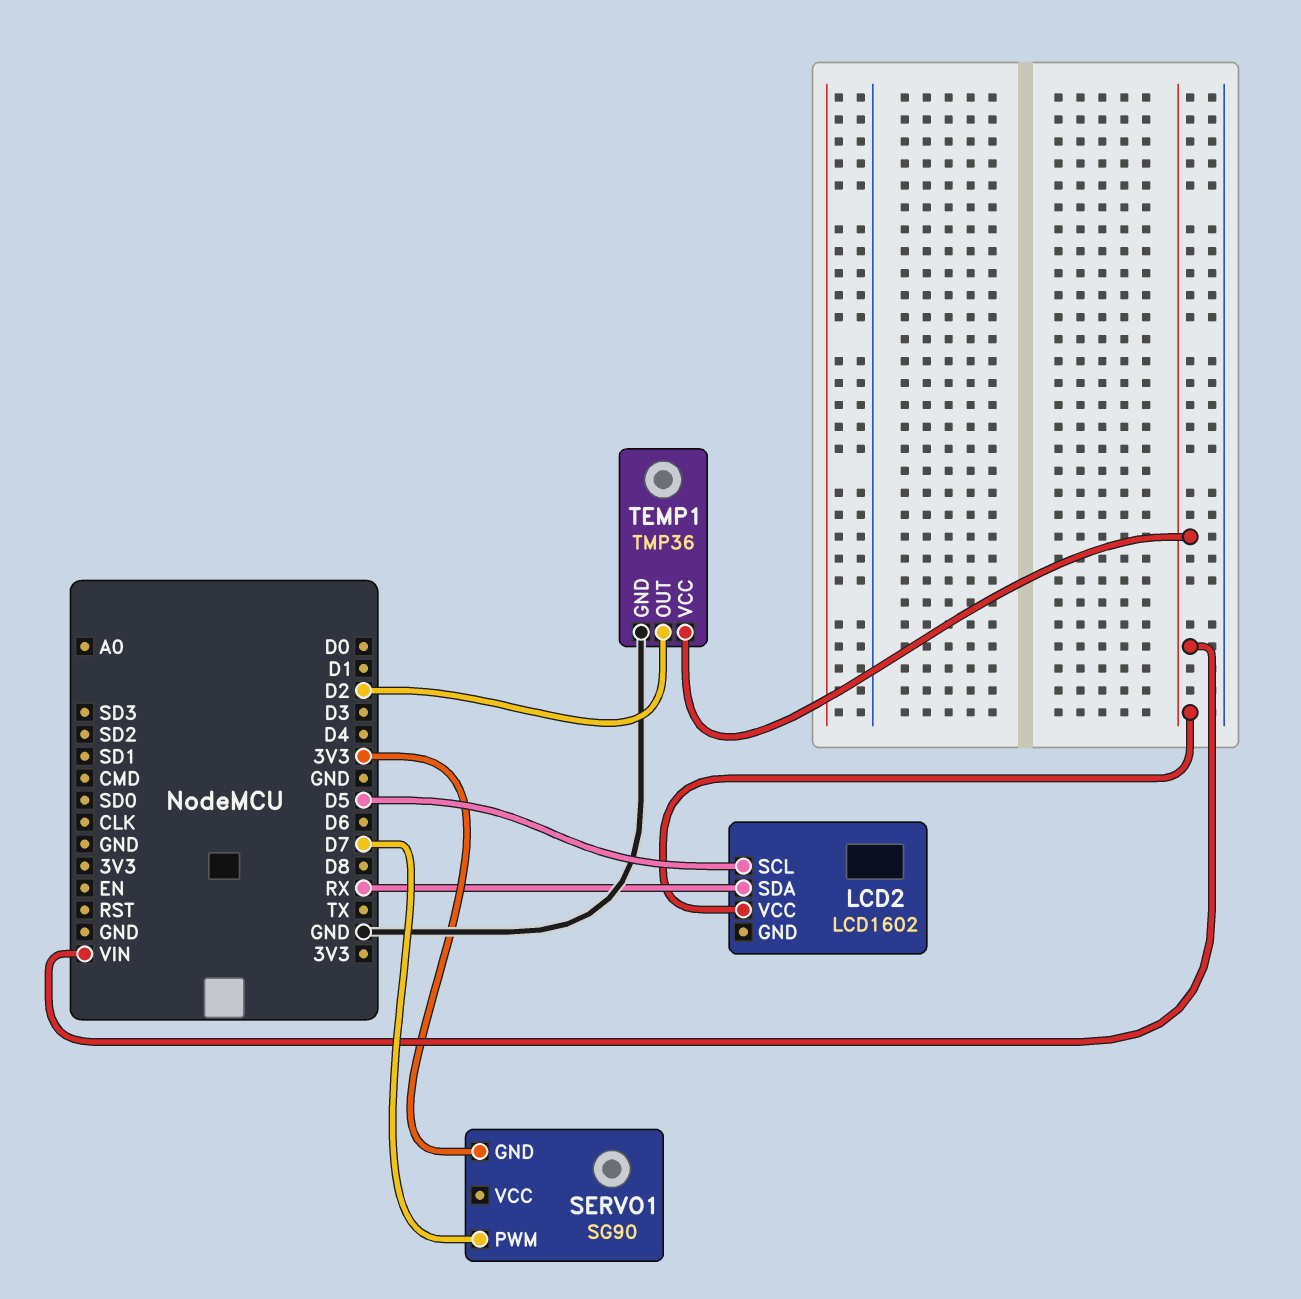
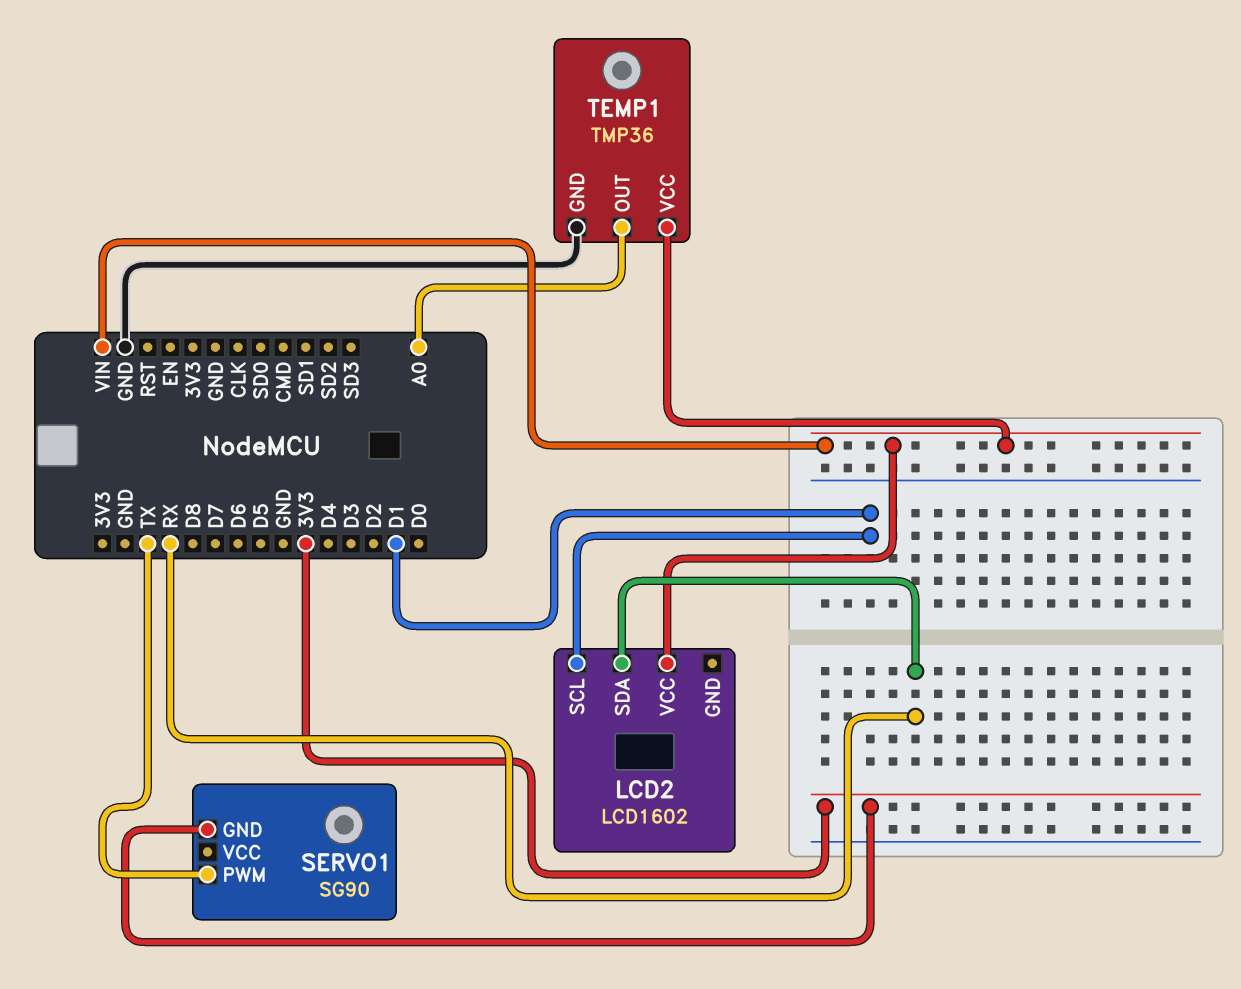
LCD2 pin SCL: D5 -> D1
SERVO1 pin PWM: D7 -> TX
TEMP1 pin OUT: D2 -> A0

